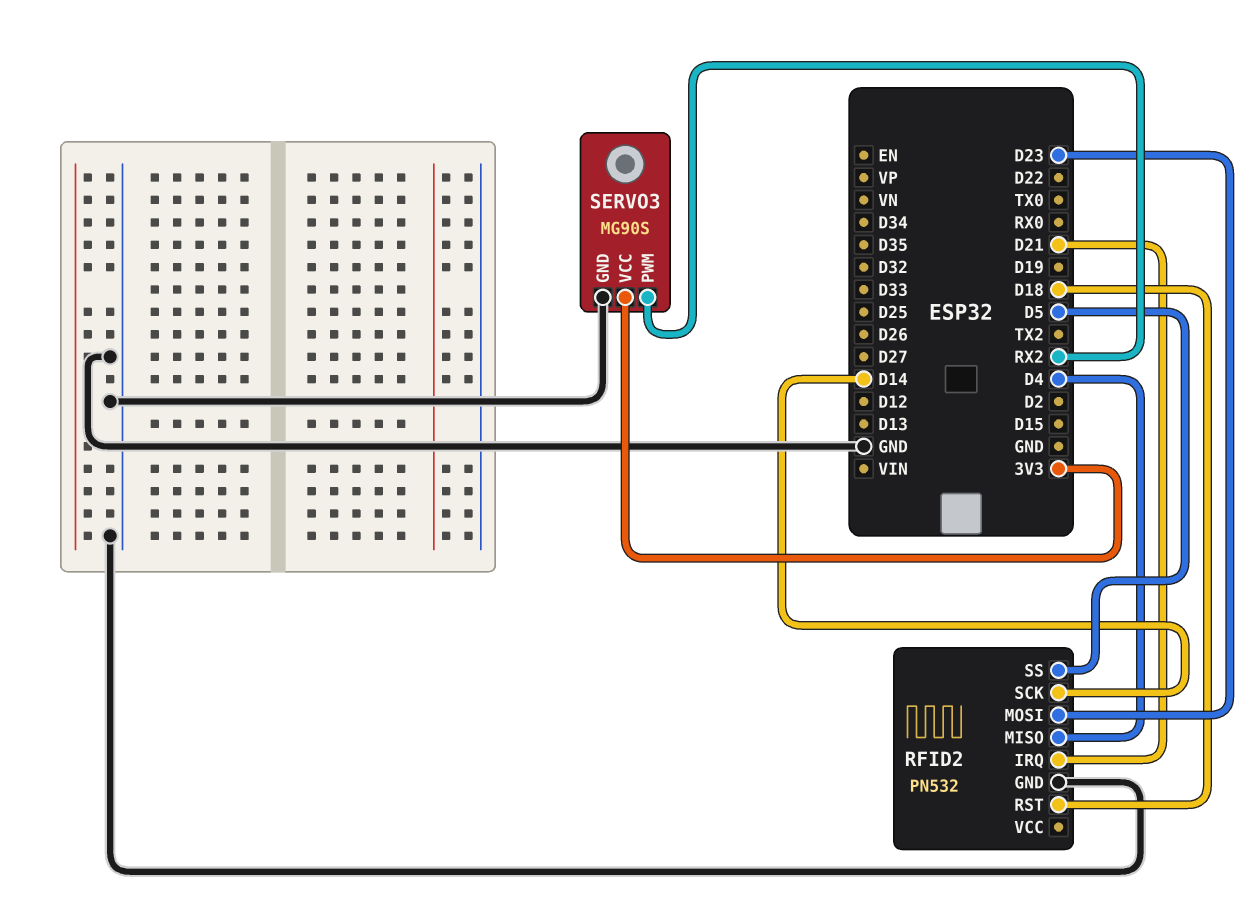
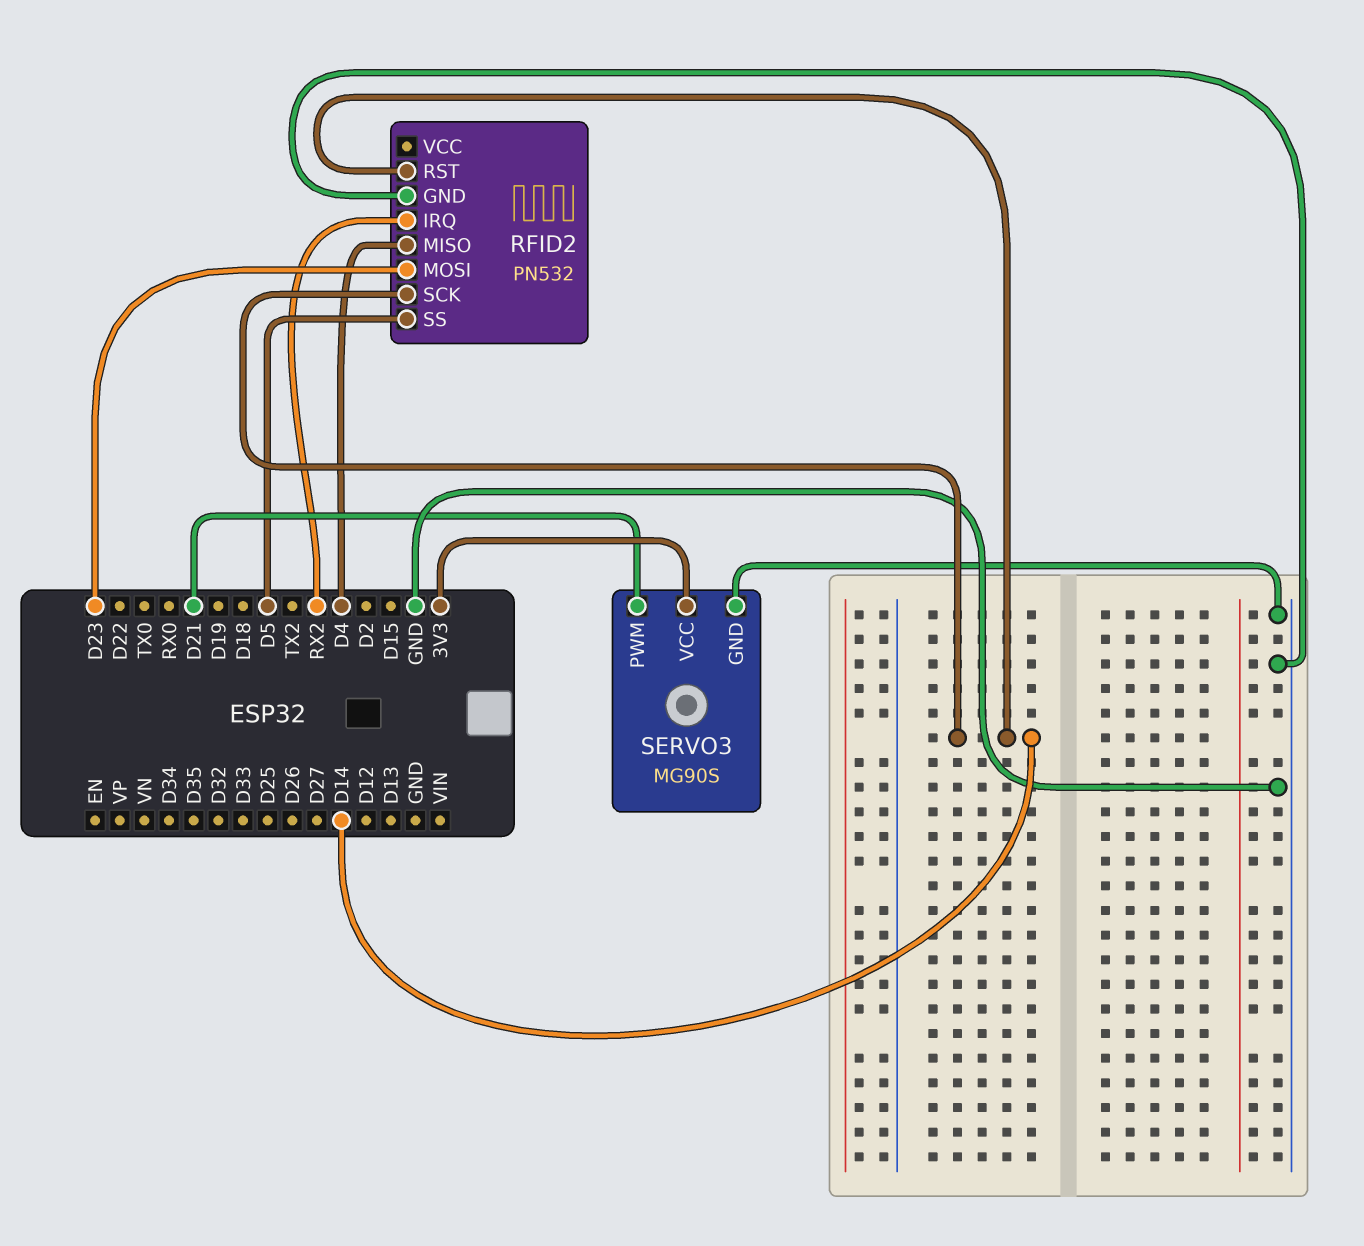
RFID2 pin IRQ: D21 -> RX2
RFID2 pin RST: D18 -> D14
SERVO3 pin PWM: RX2 -> D21

